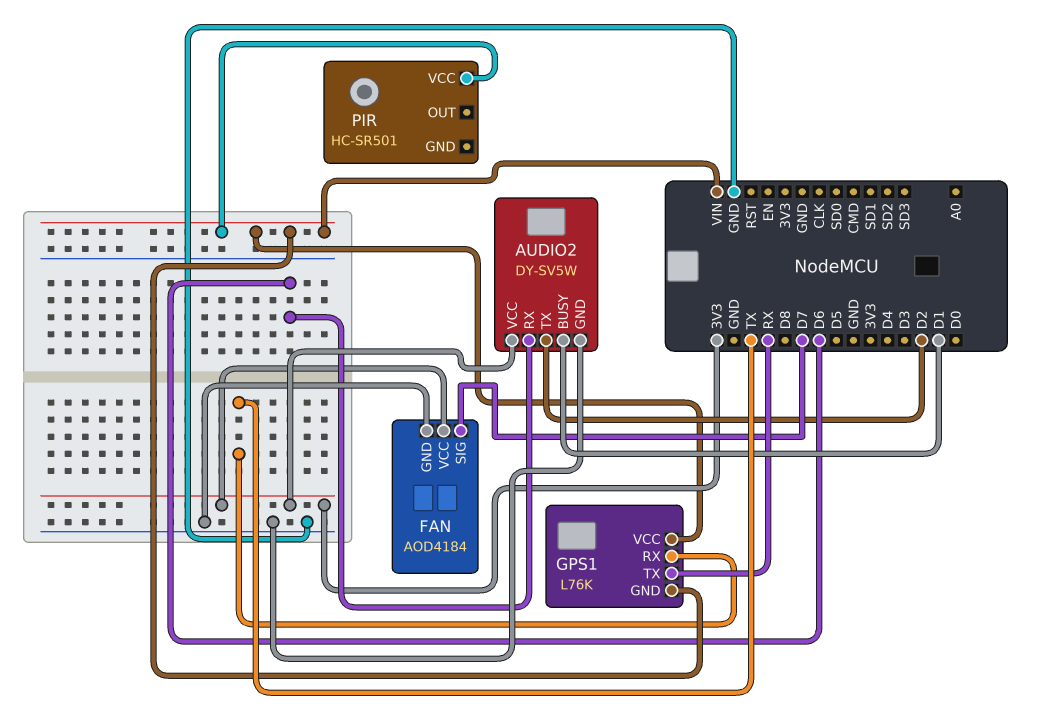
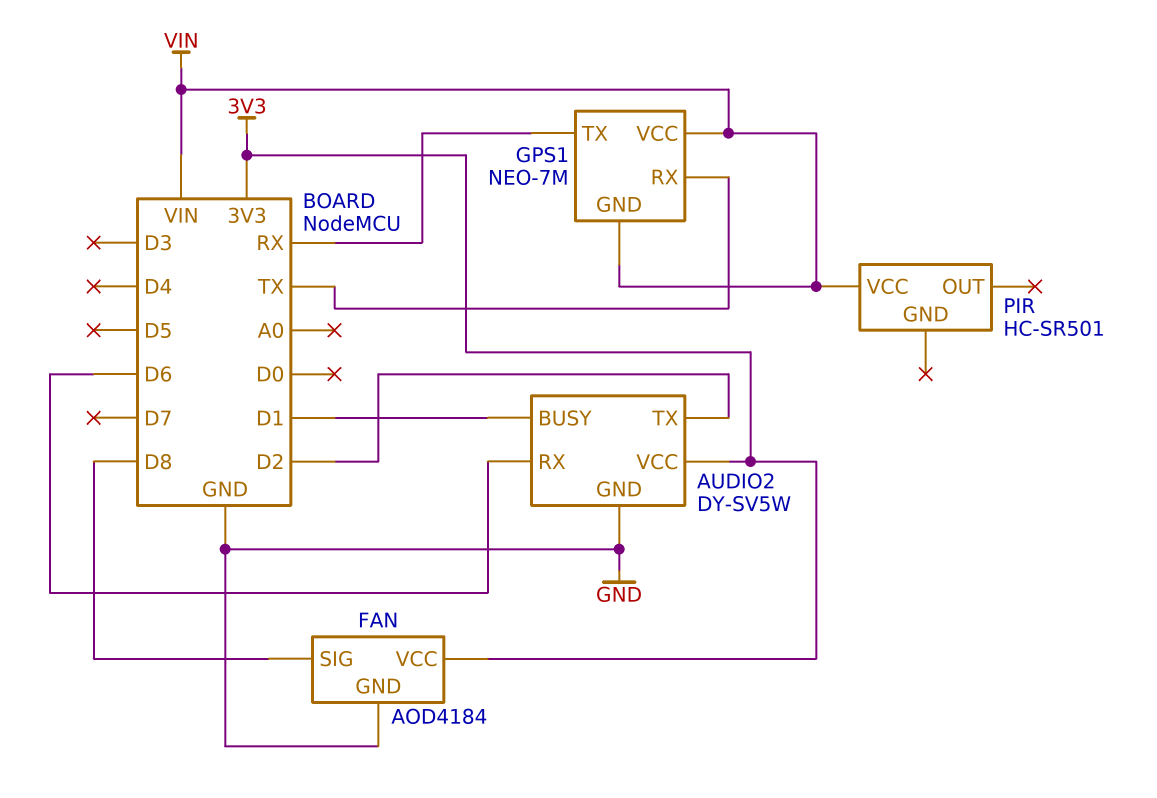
FAN pin SIG: D7 -> D8
GPS1: L76K -> NEO-7M

